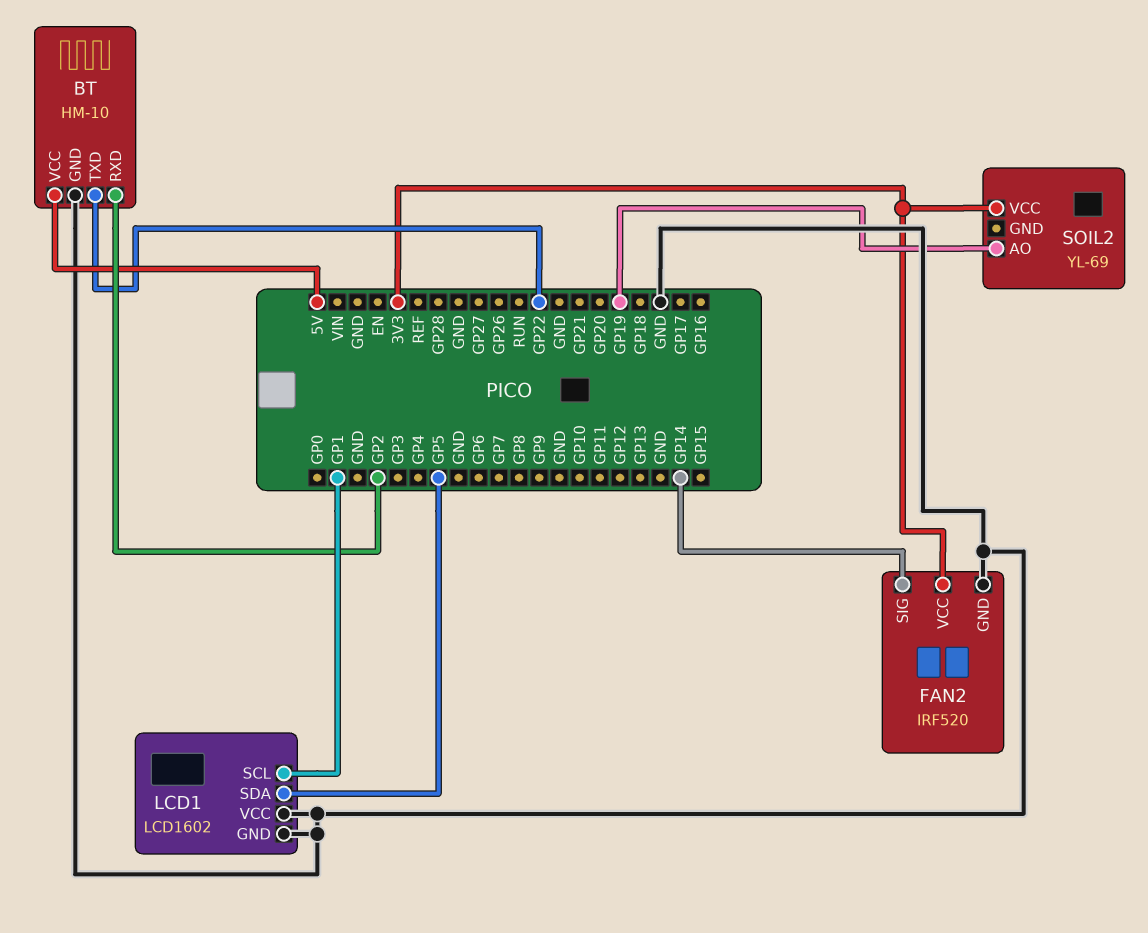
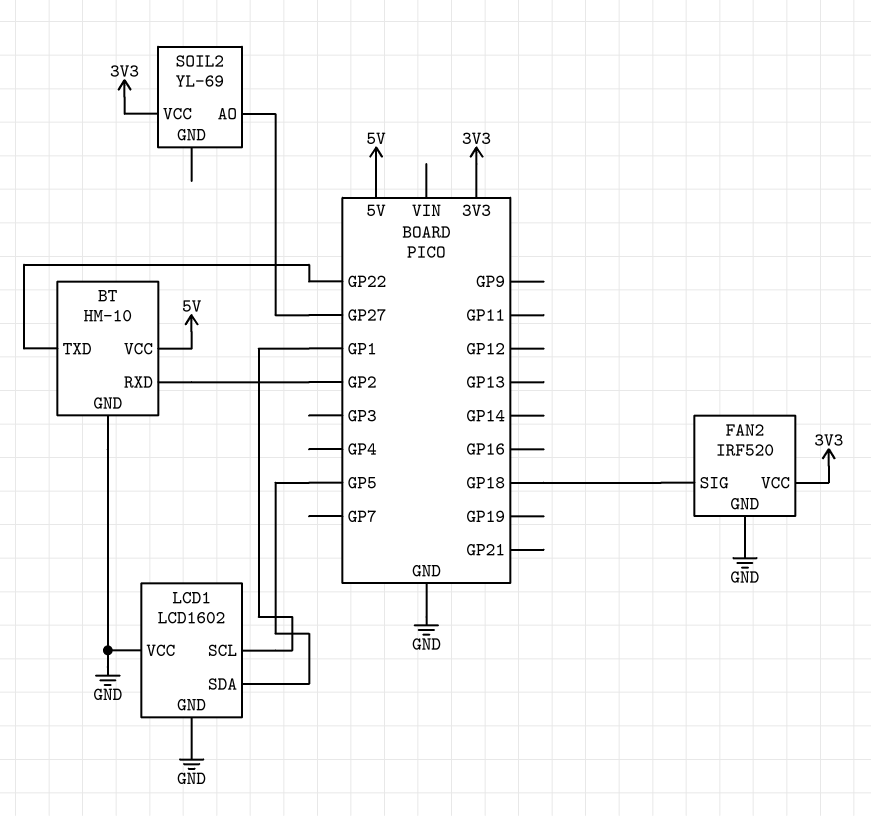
FAN2 pin SIG: GP14 -> GP18
SOIL2 pin AO: GP19 -> GP27

